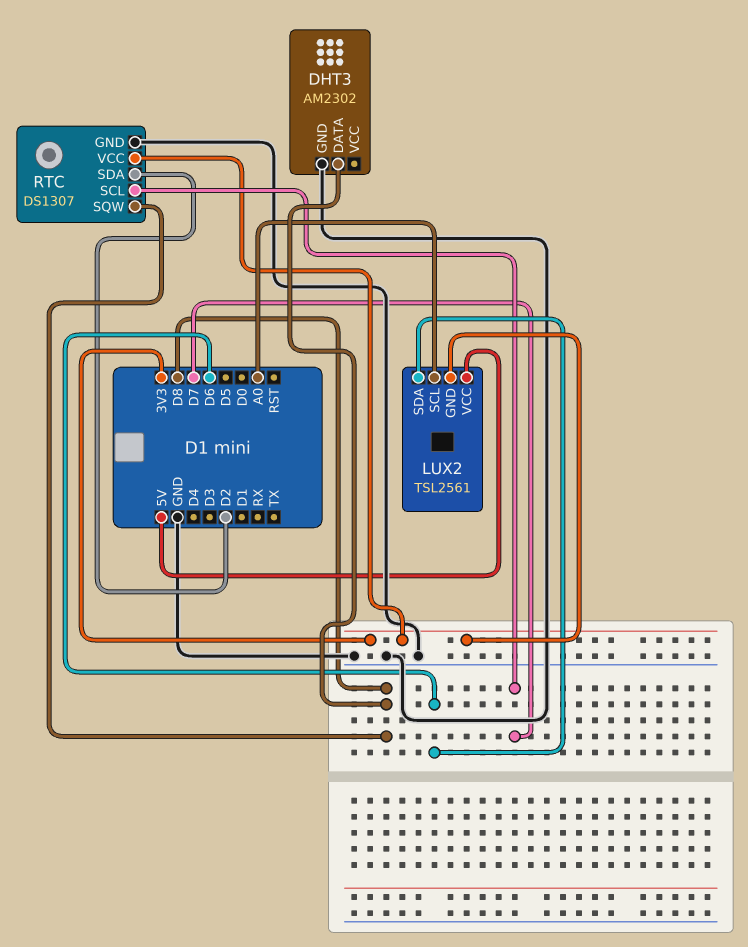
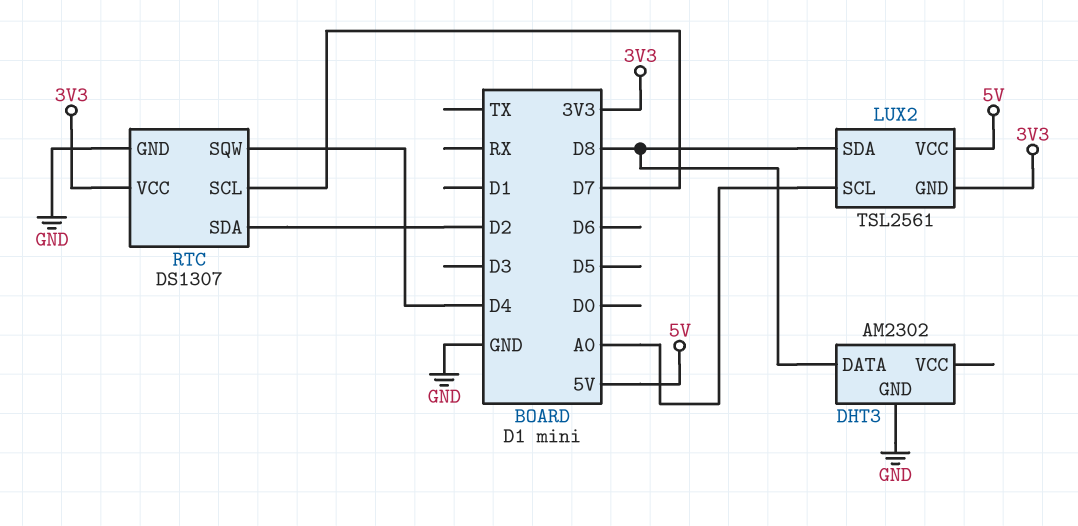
LUX2 pin SDA: D6 -> D8
RTC pin SQW: D8 -> D4

